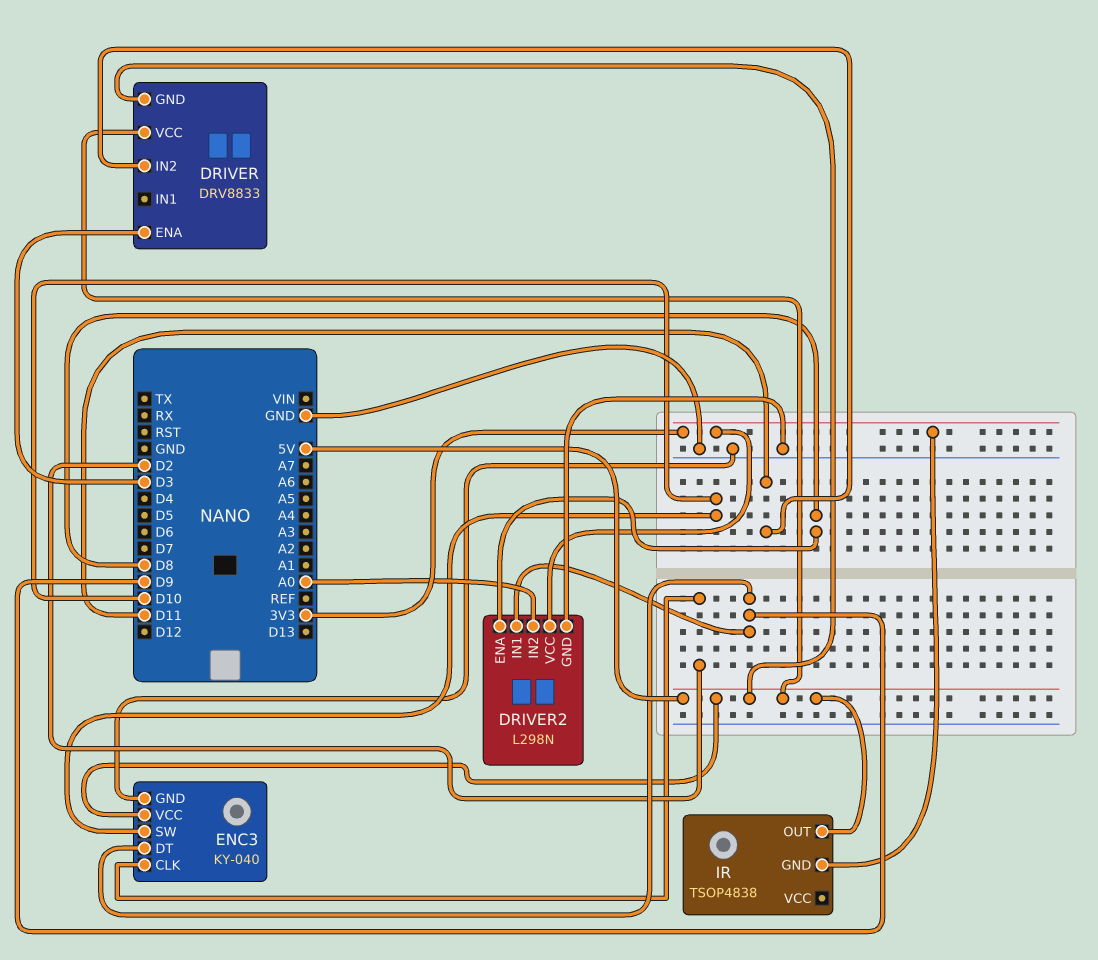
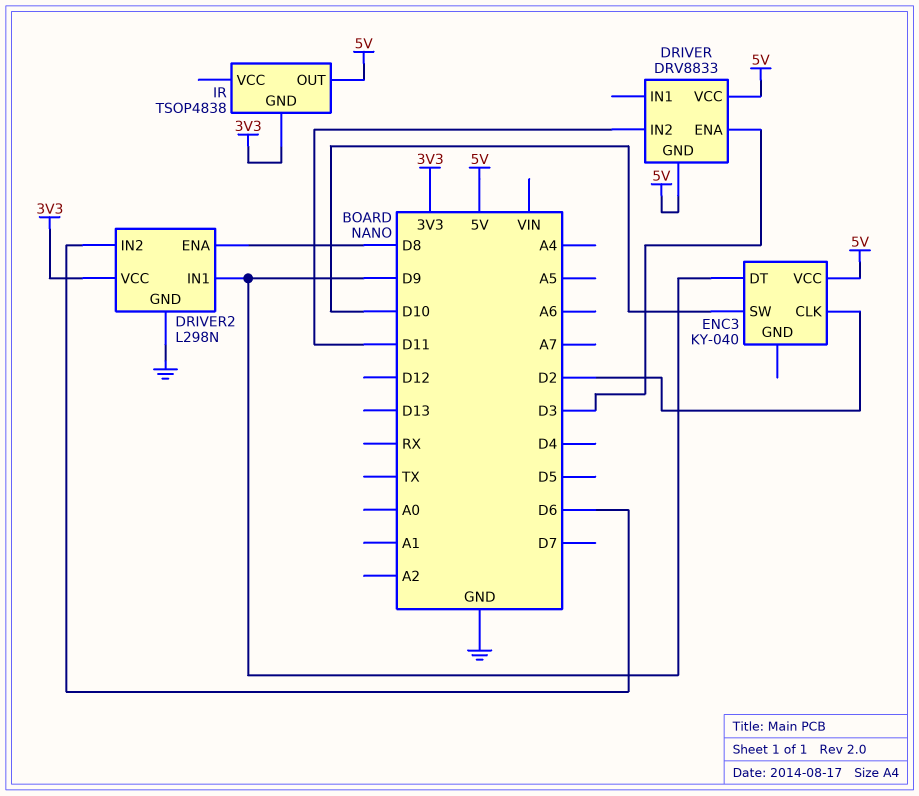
DRIVER2 pin IN2: A0 -> D6
ENC3 pin GND: GND -> none

